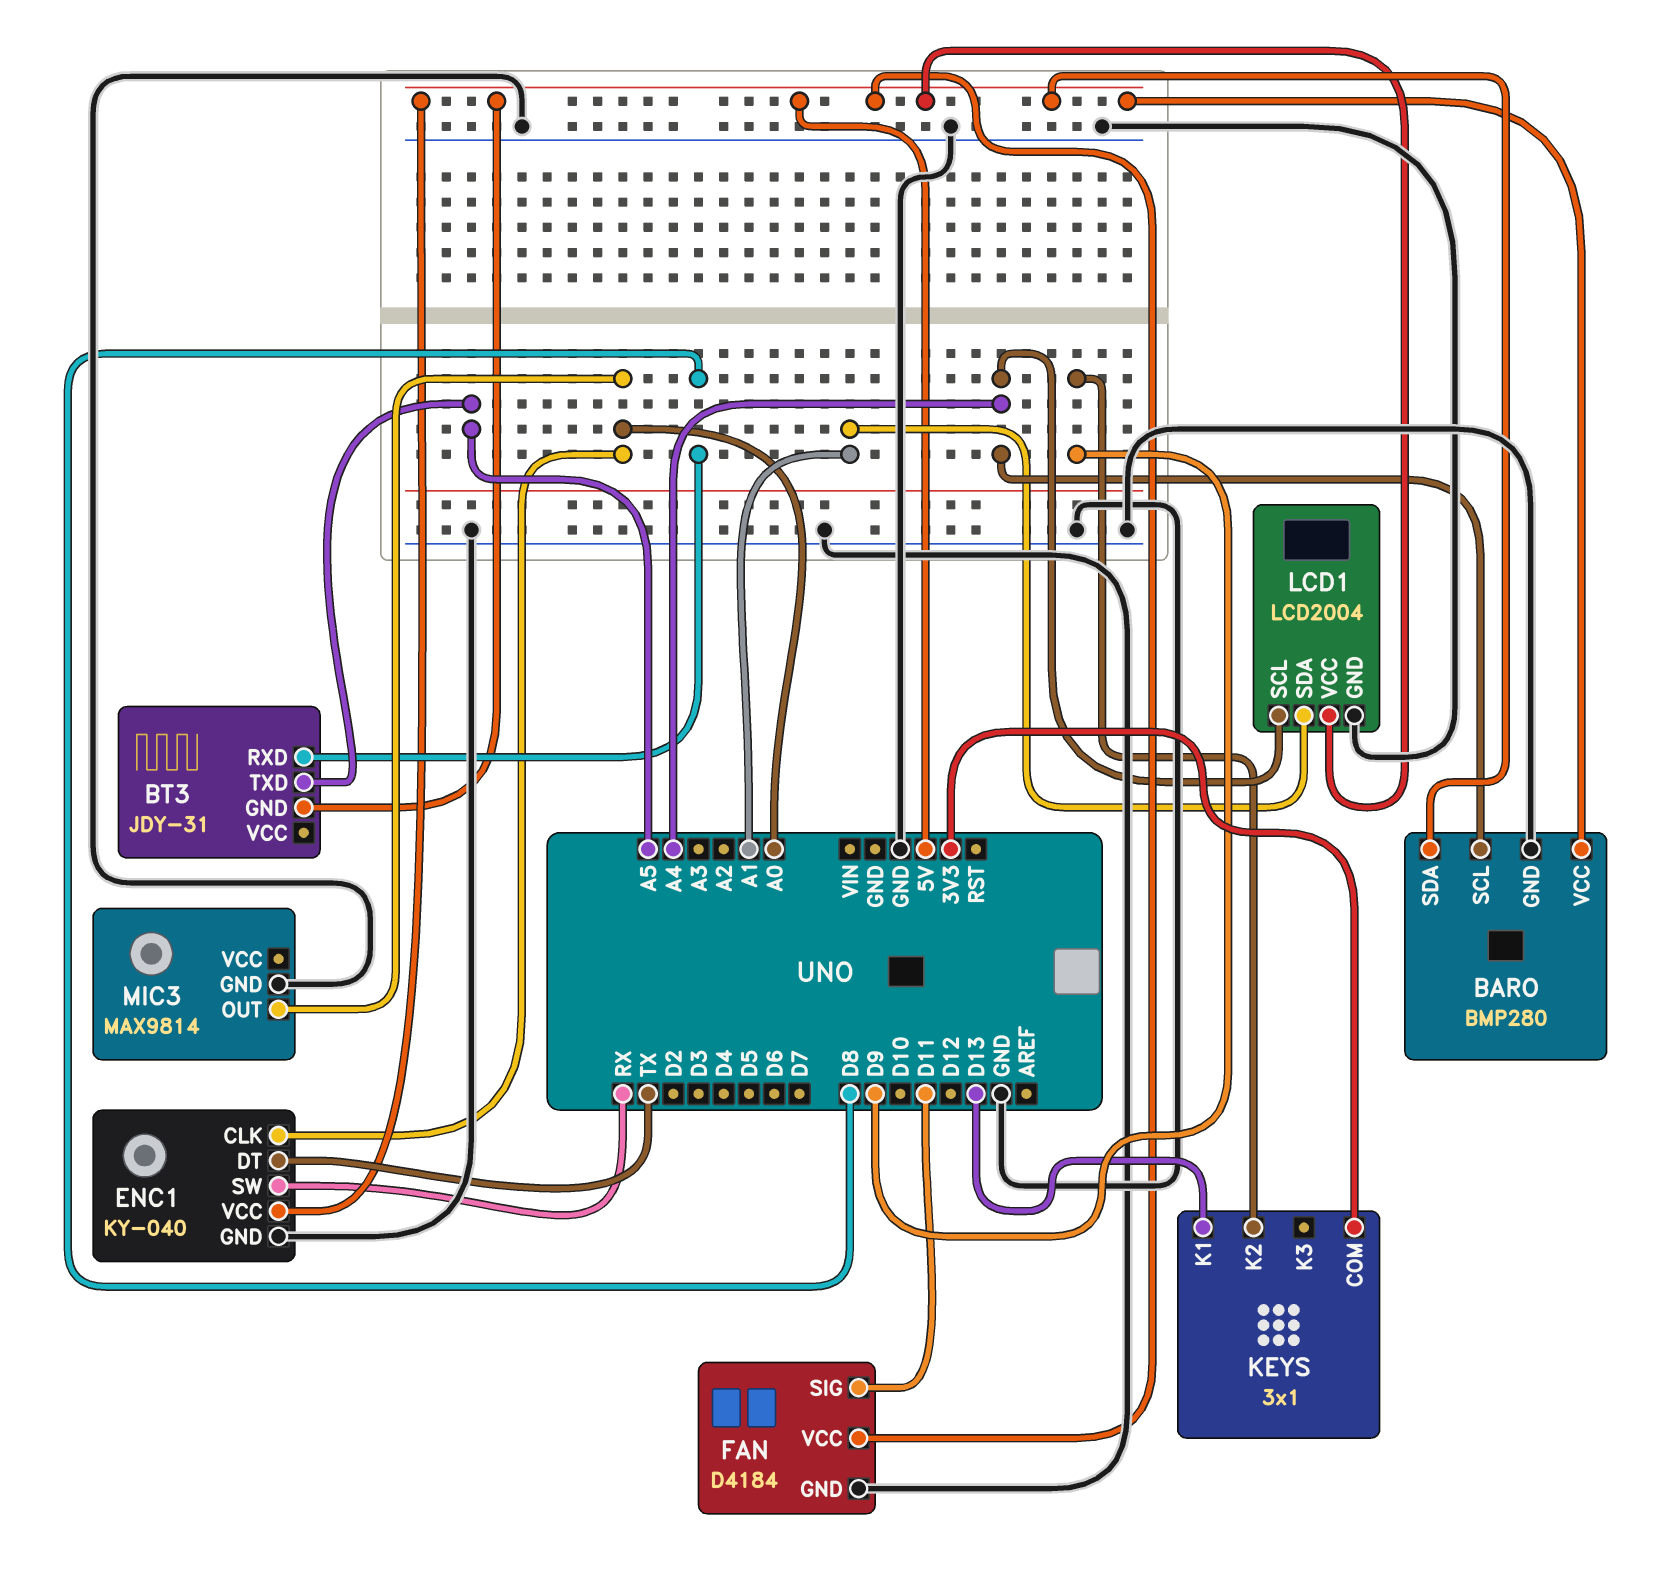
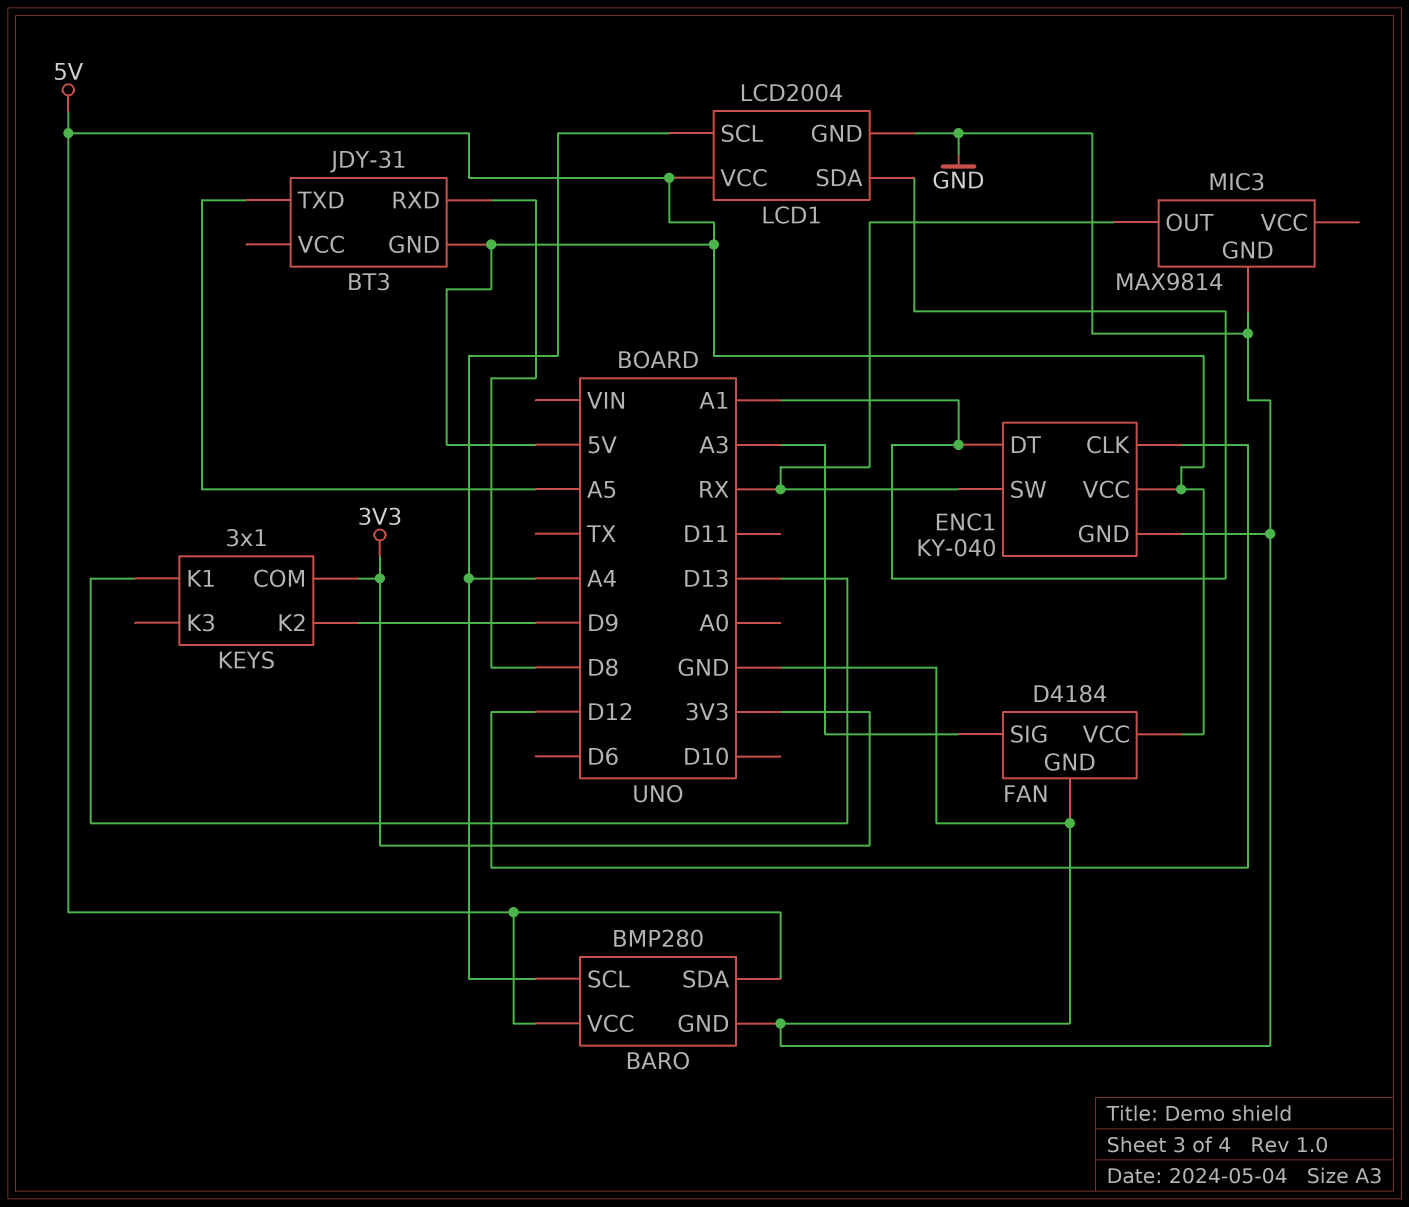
ENC1 pin CLK: A0 -> D12
ENC1 pin DT: TX -> A1
FAN pin SIG: D11 -> A3
MIC3 pin OUT: A0 -> RX

